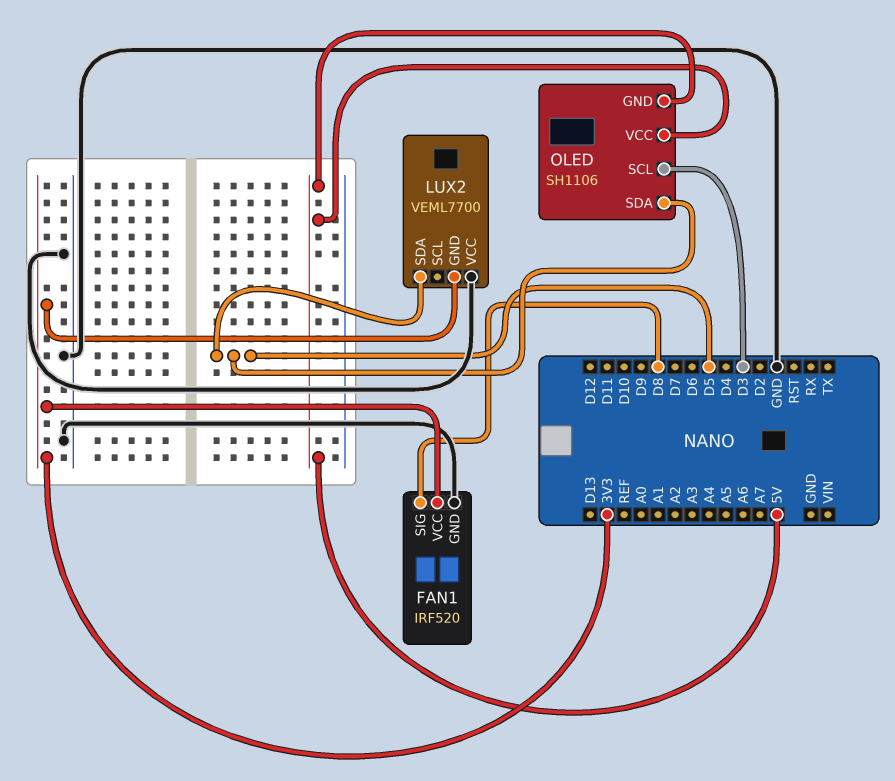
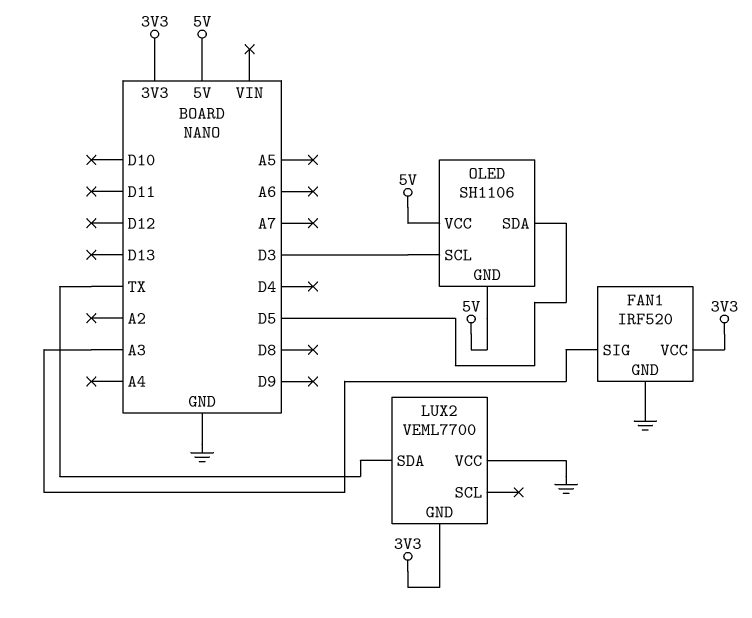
FAN1 pin SIG: D8 -> A3
LUX2 pin SDA: D5 -> TX

